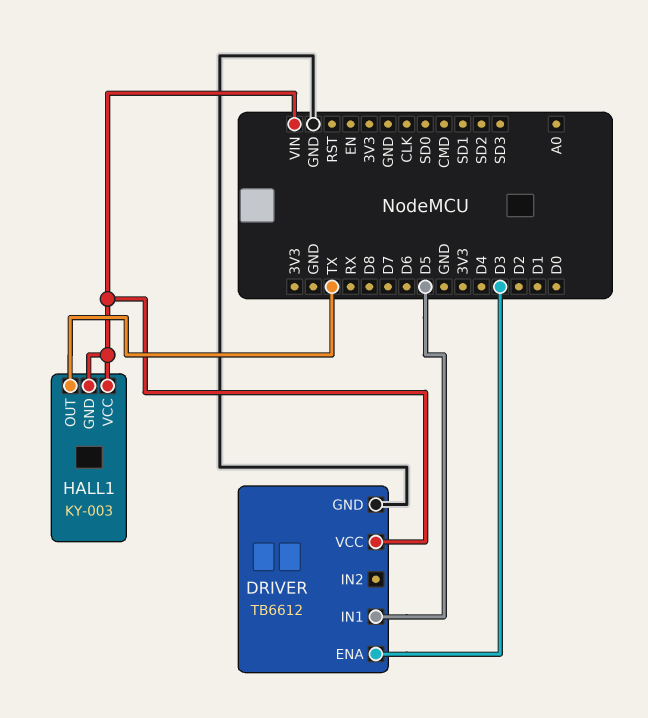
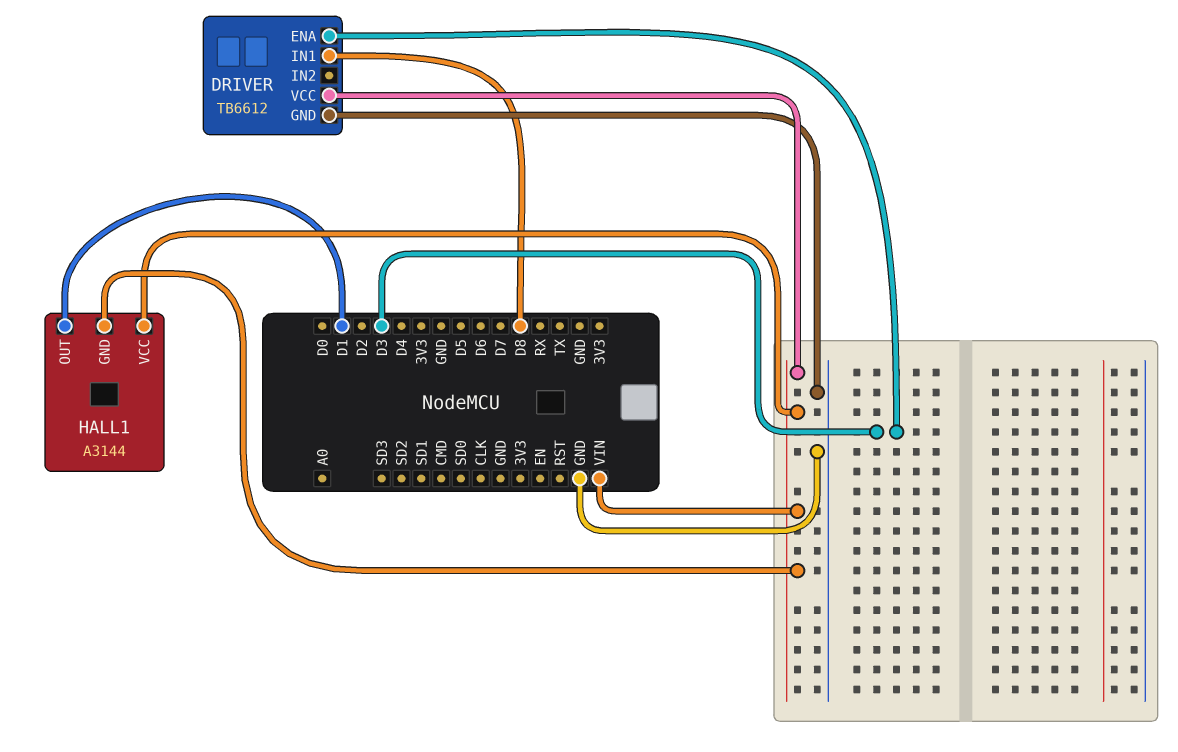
DRIVER pin IN1: D5 -> D8
HALL1: KY-003 -> A3144
HALL1 pin OUT: TX -> D1

